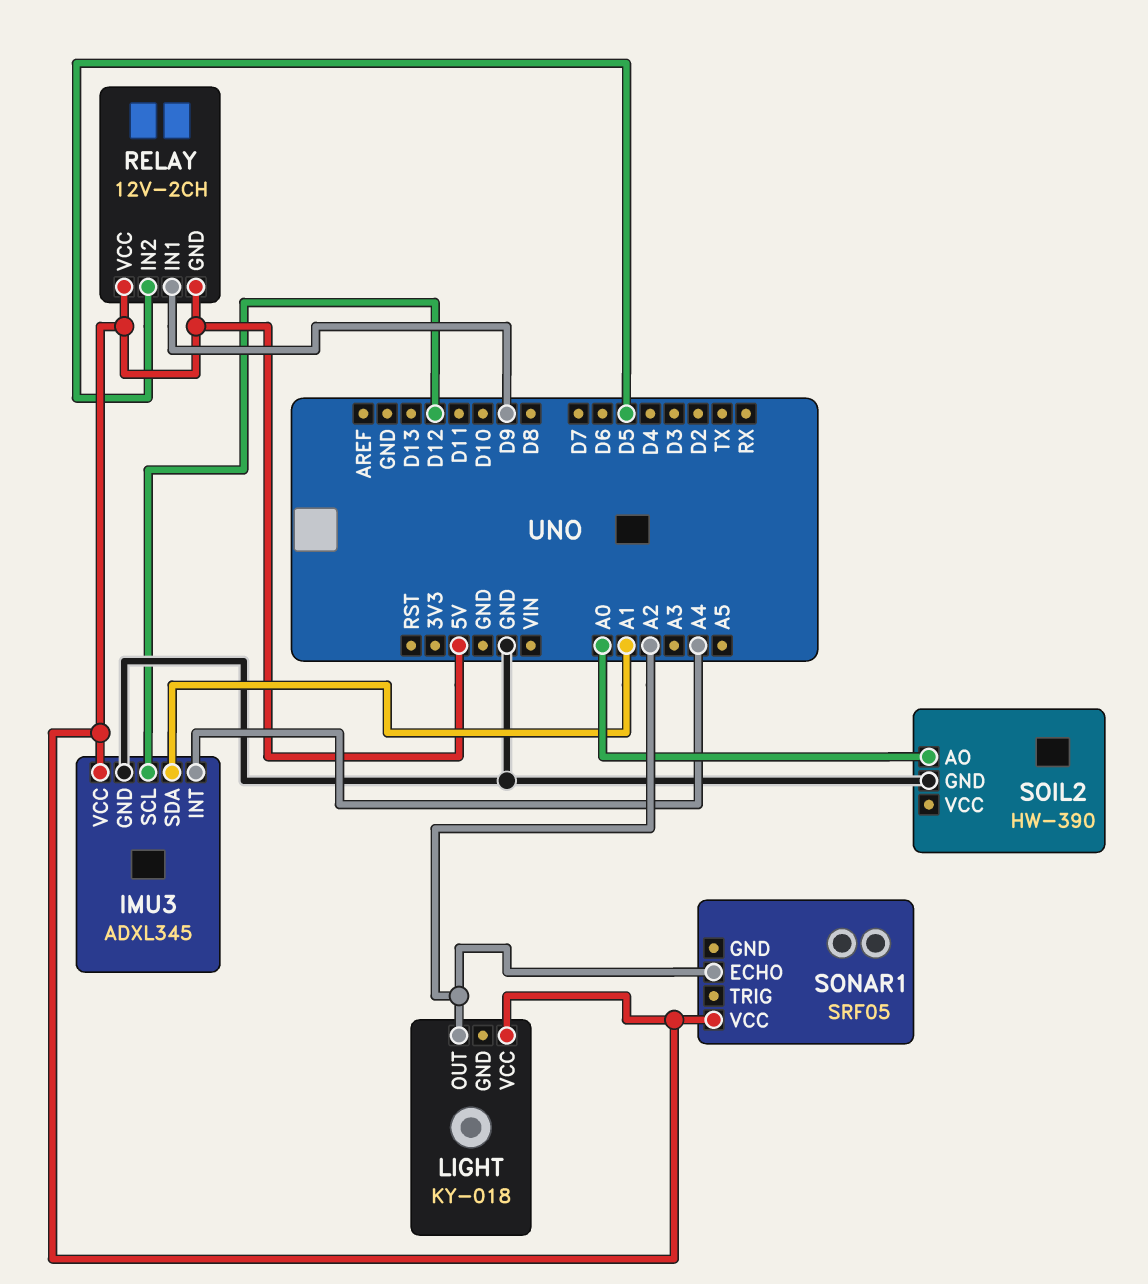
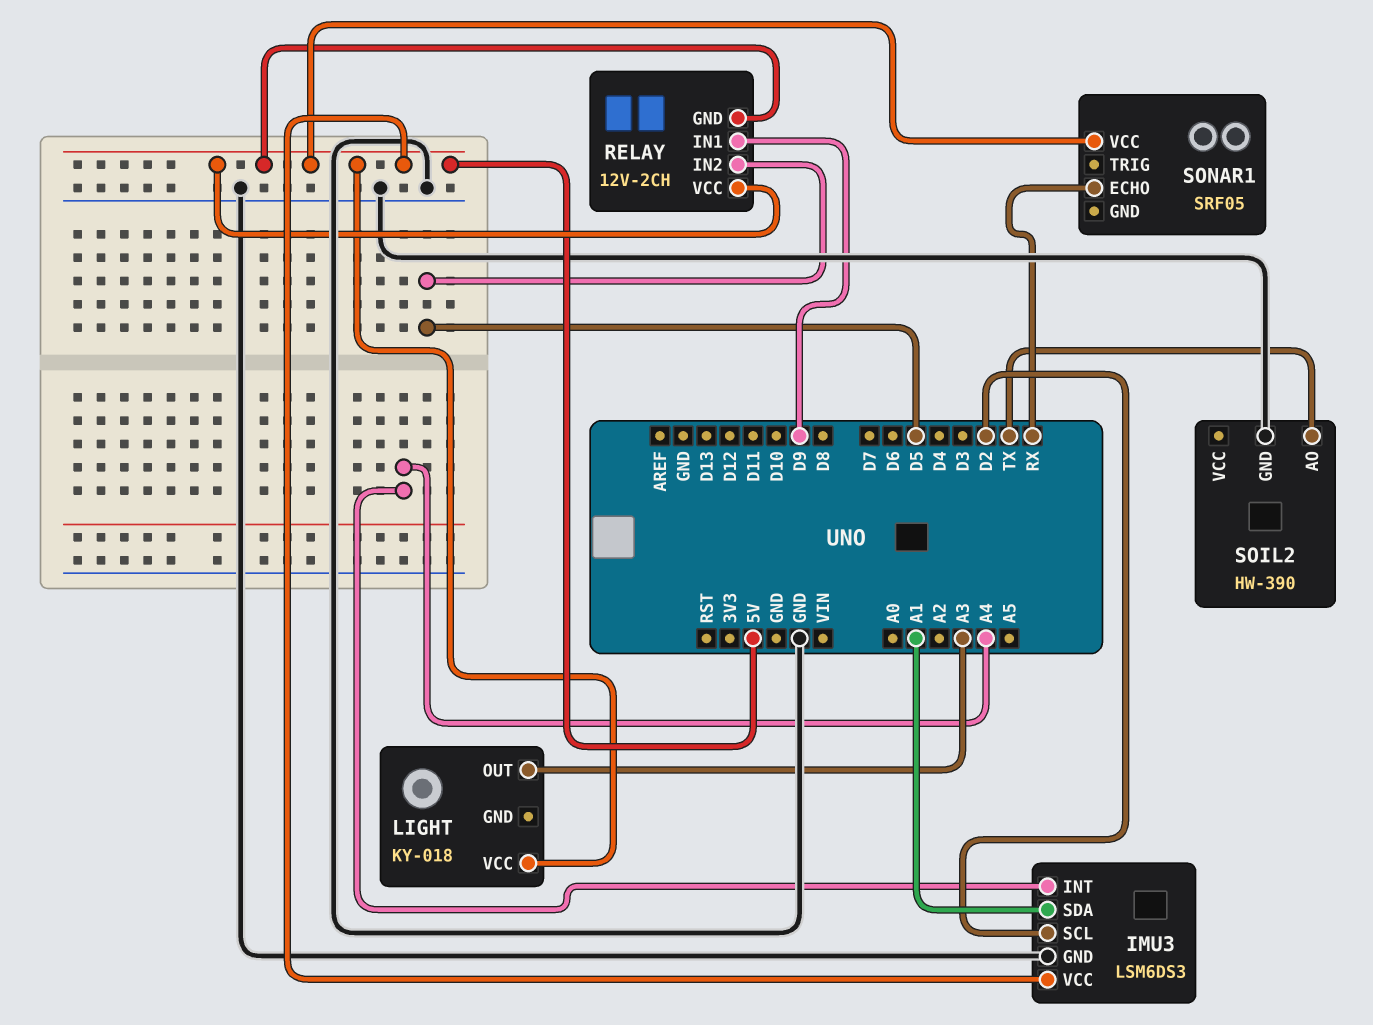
IMU3: ADXL345 -> LSM6DS3
IMU3 pin SCL: D12 -> D2
LIGHT pin OUT: A2 -> A3
SOIL2 pin AO: A0 -> TX
SONAR1 pin ECHO: A2 -> RX

